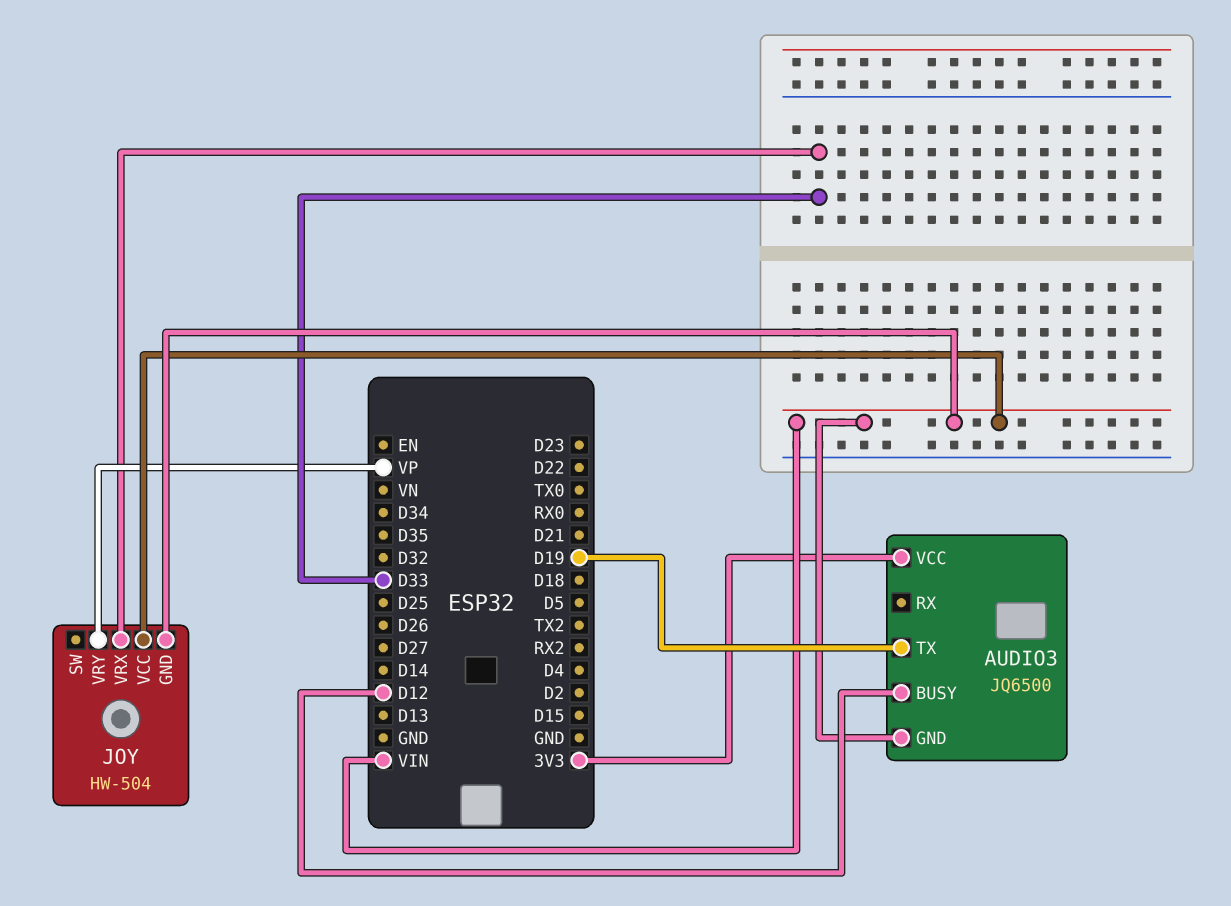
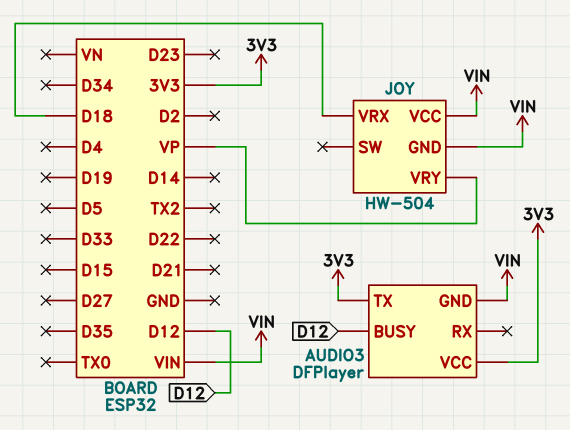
AUDIO3: JQ6500 -> DFPlayer
AUDIO3 pin TX: D19 -> 3V3
JOY pin VRX: D33 -> D18

